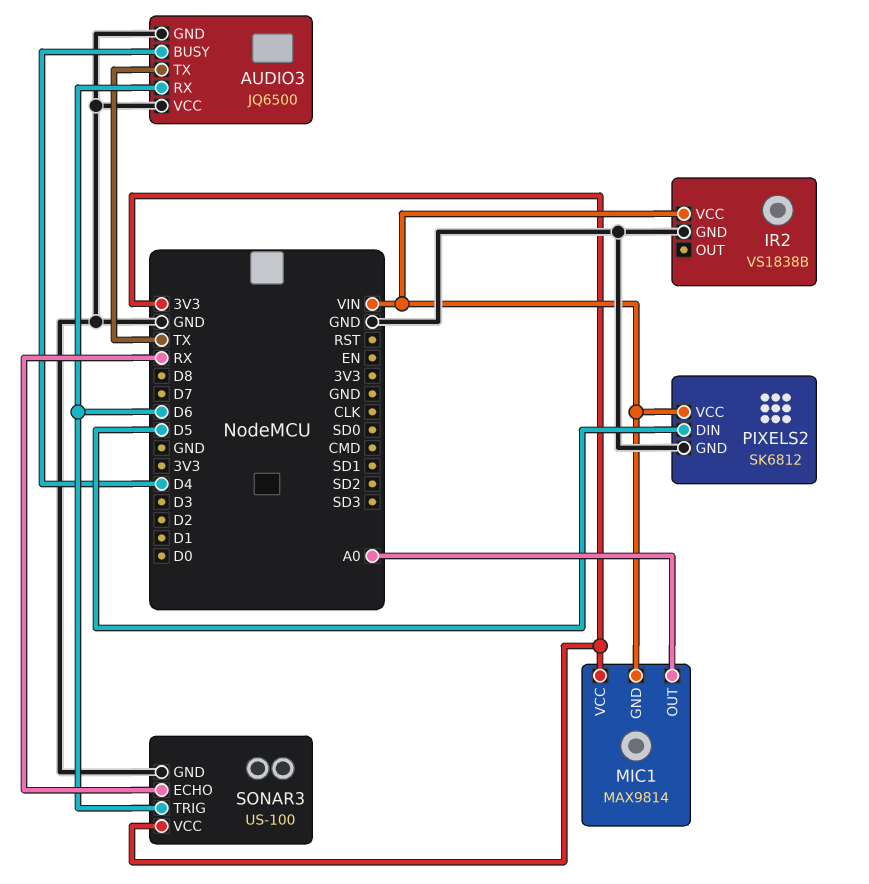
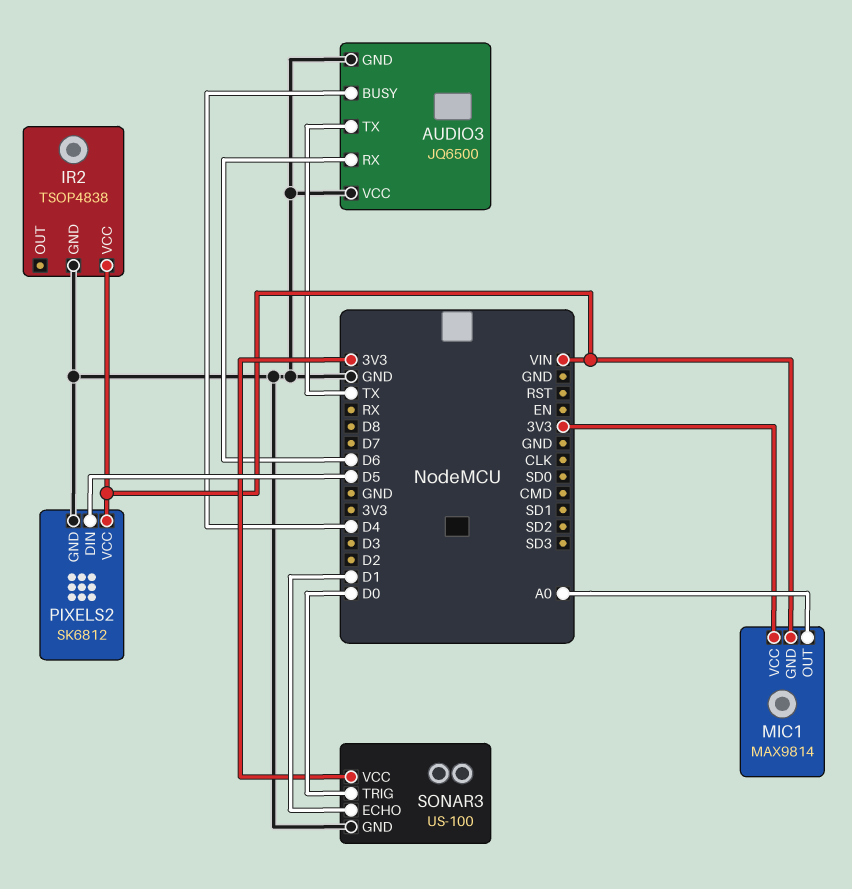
IR2: VS1838B -> TSOP4838
SONAR3 pin ECHO: RX -> D1
SONAR3 pin TRIG: D6 -> D0

